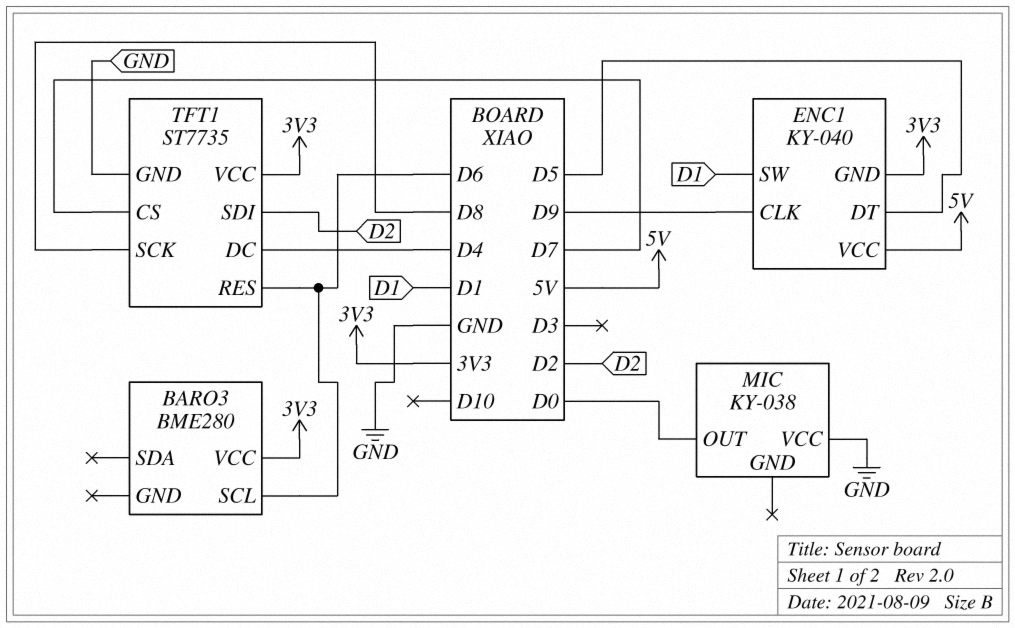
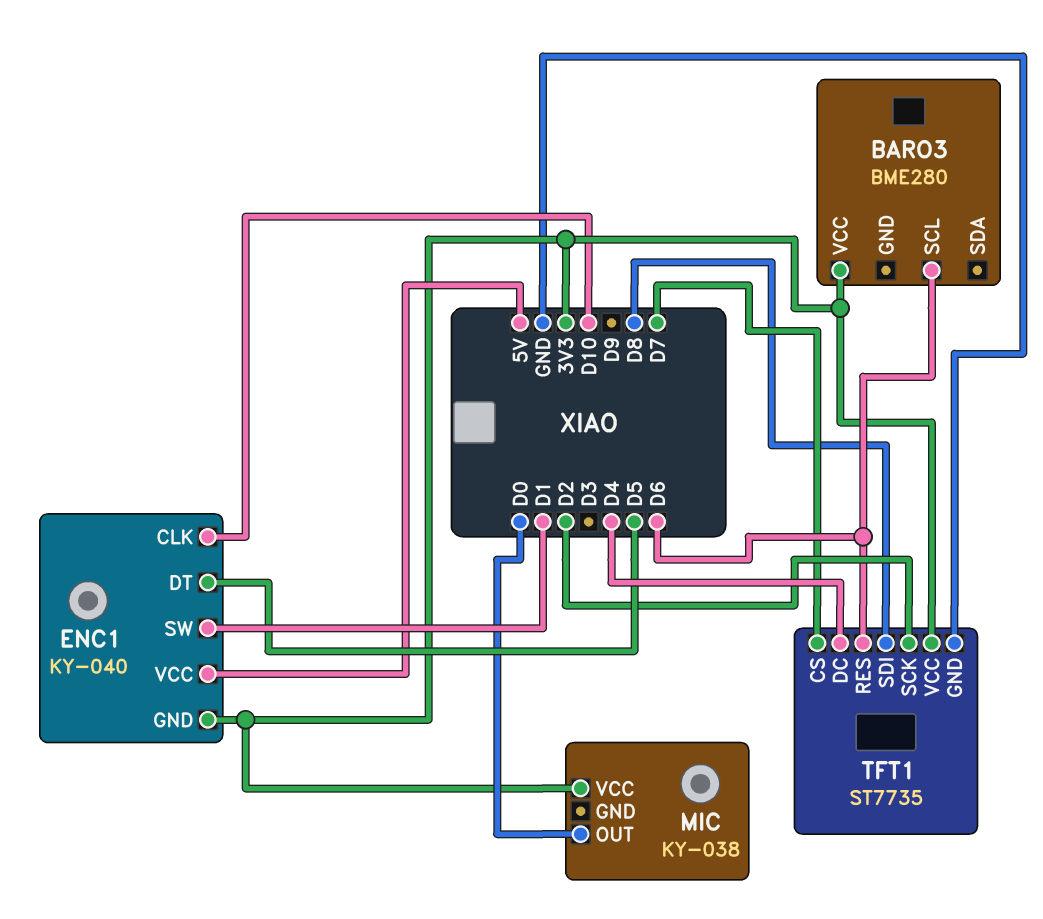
ENC1 pin CLK: D9 -> D10
MIC pin VCC: GND -> 3V3
TFT1 pin SCK: D8 -> D2
TFT1 pin SDI: D2 -> D8

